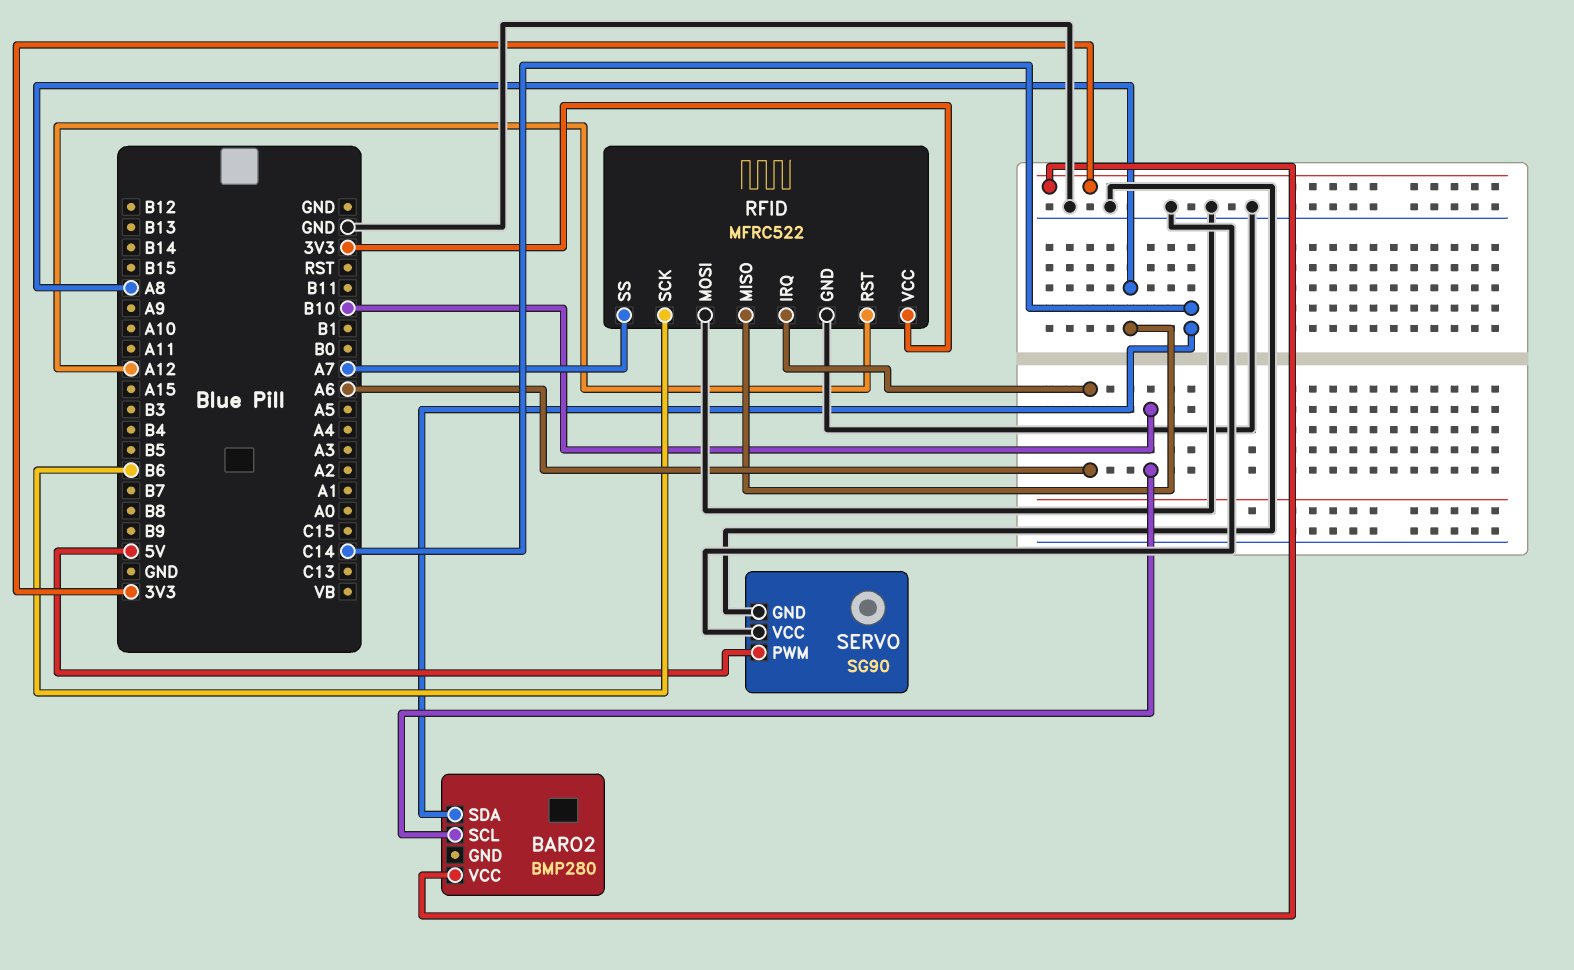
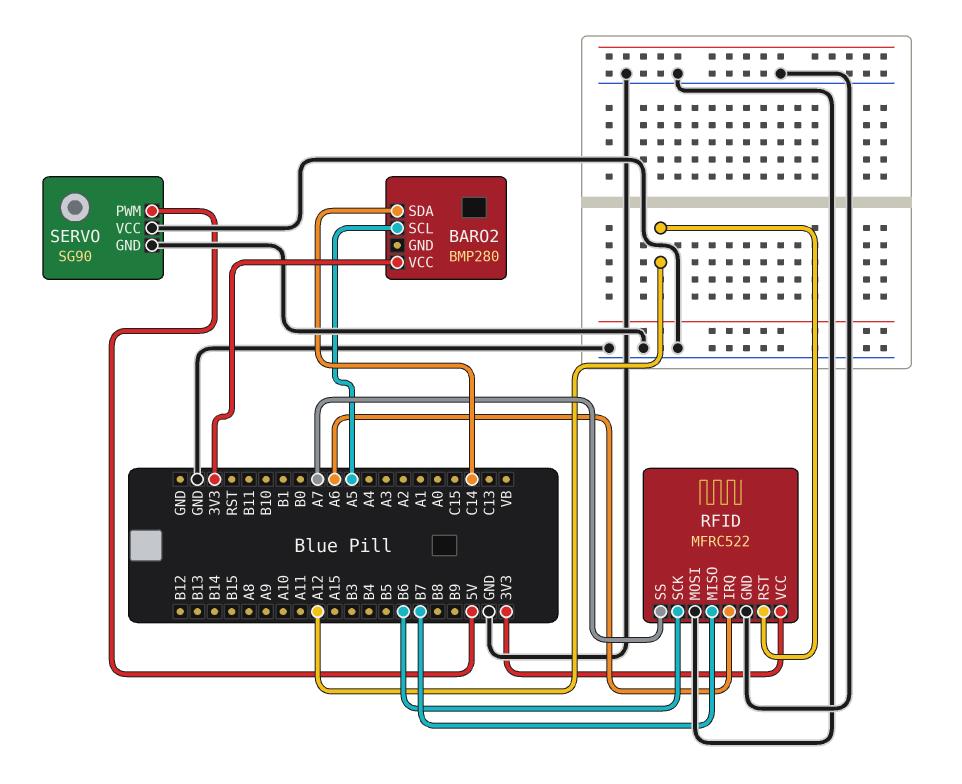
BARO2 pin SCL: B10 -> A5
RFID pin MISO: A8 -> B7

